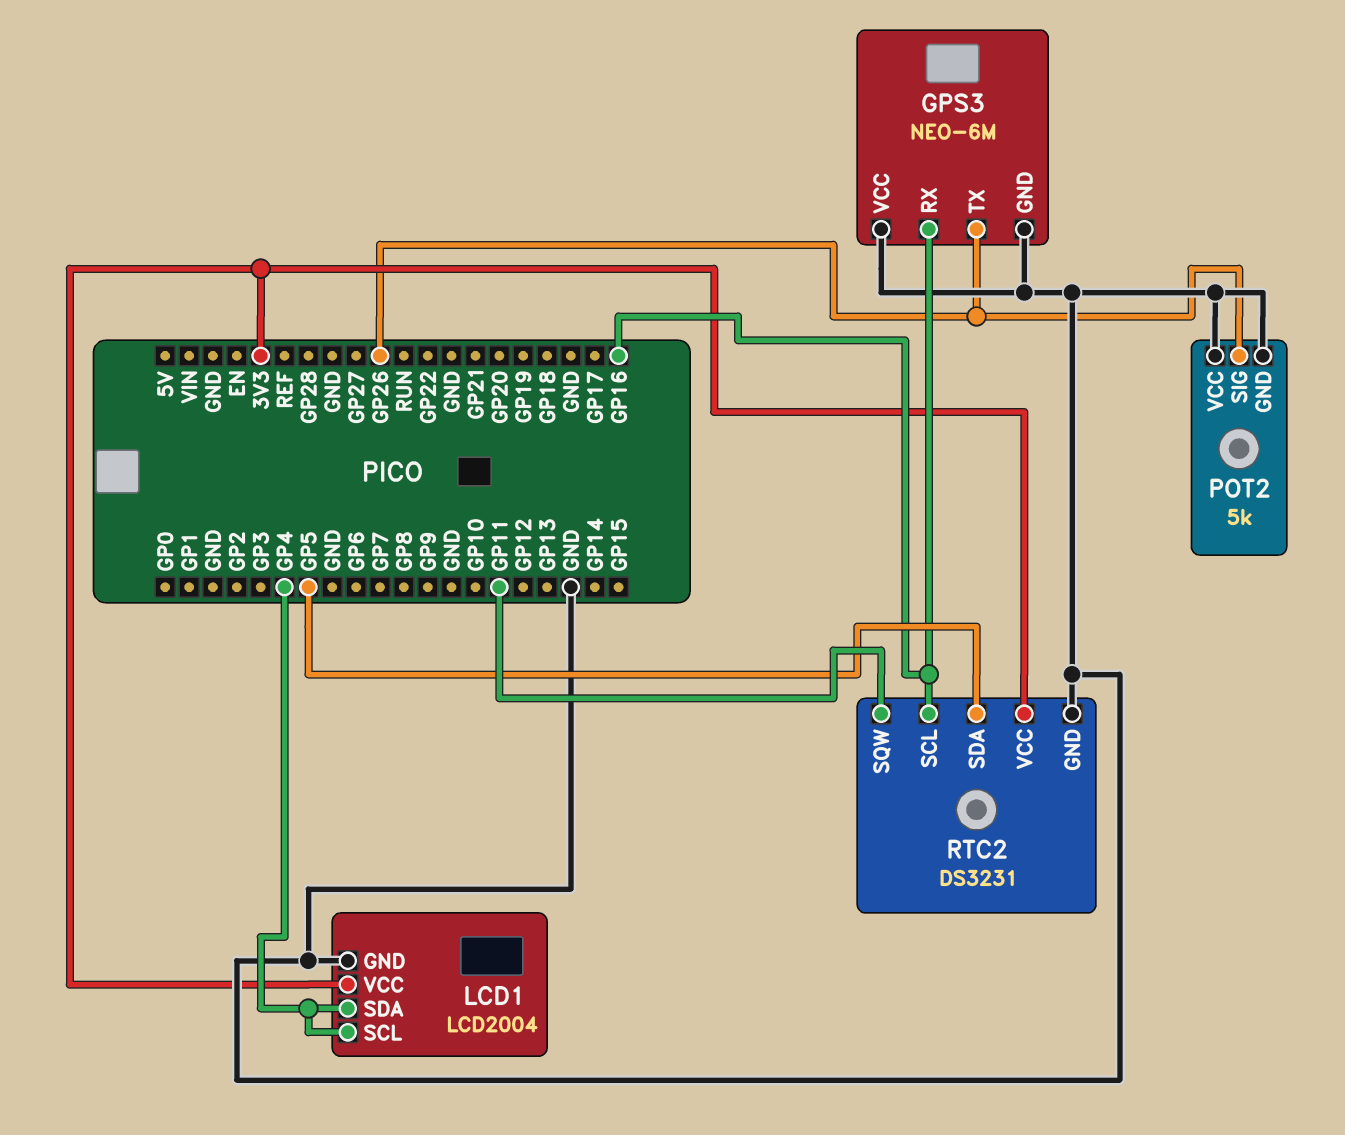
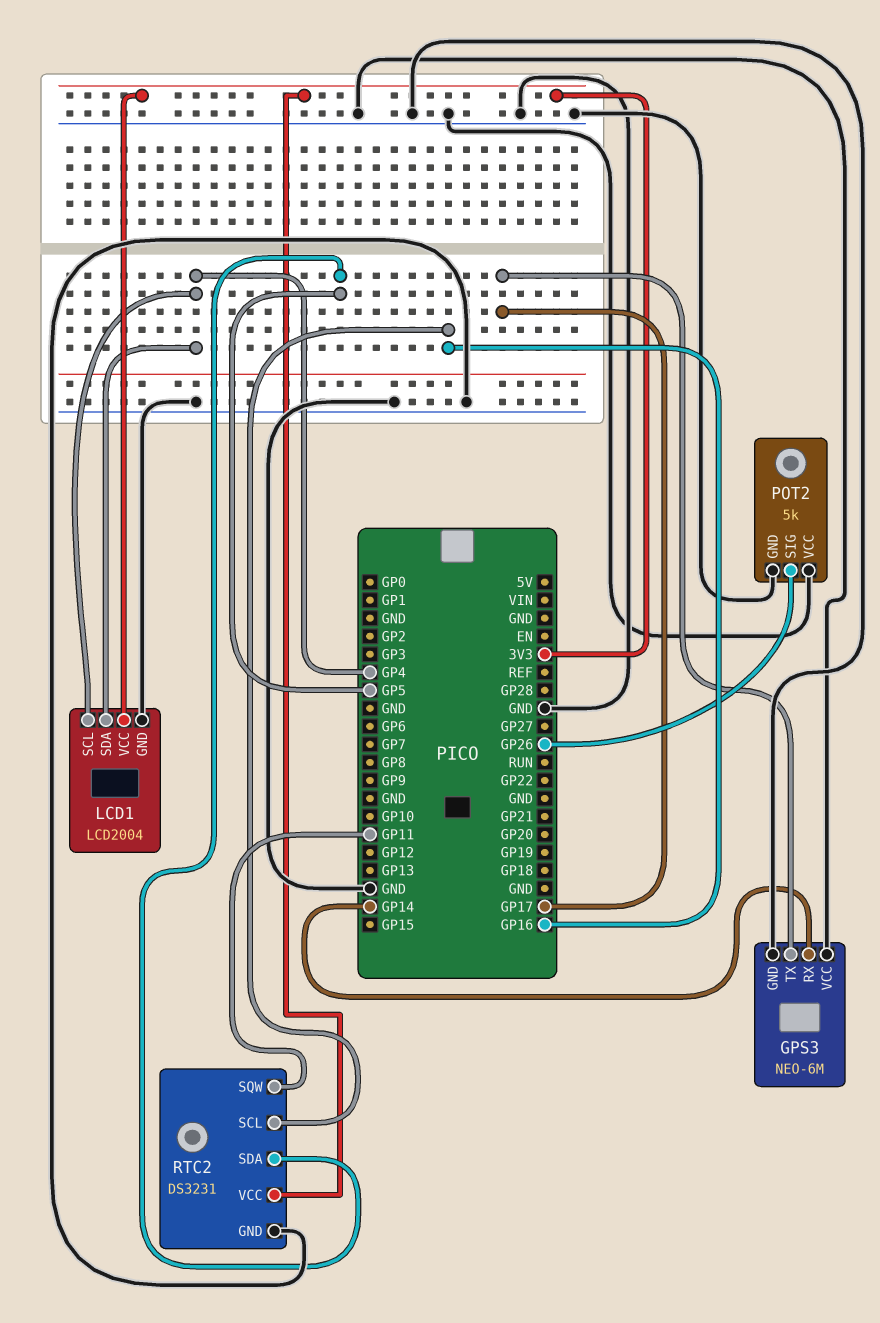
GPS3 pin RX: GP16 -> GP14
GPS3 pin TX: GP26 -> GP17

